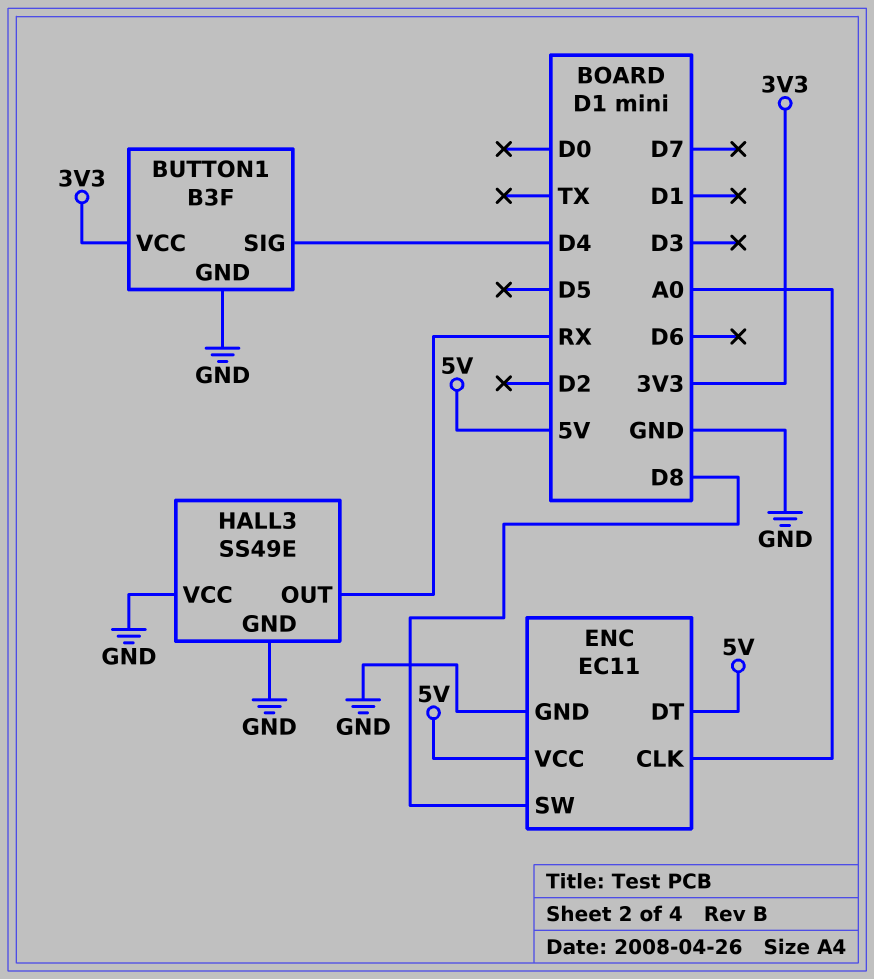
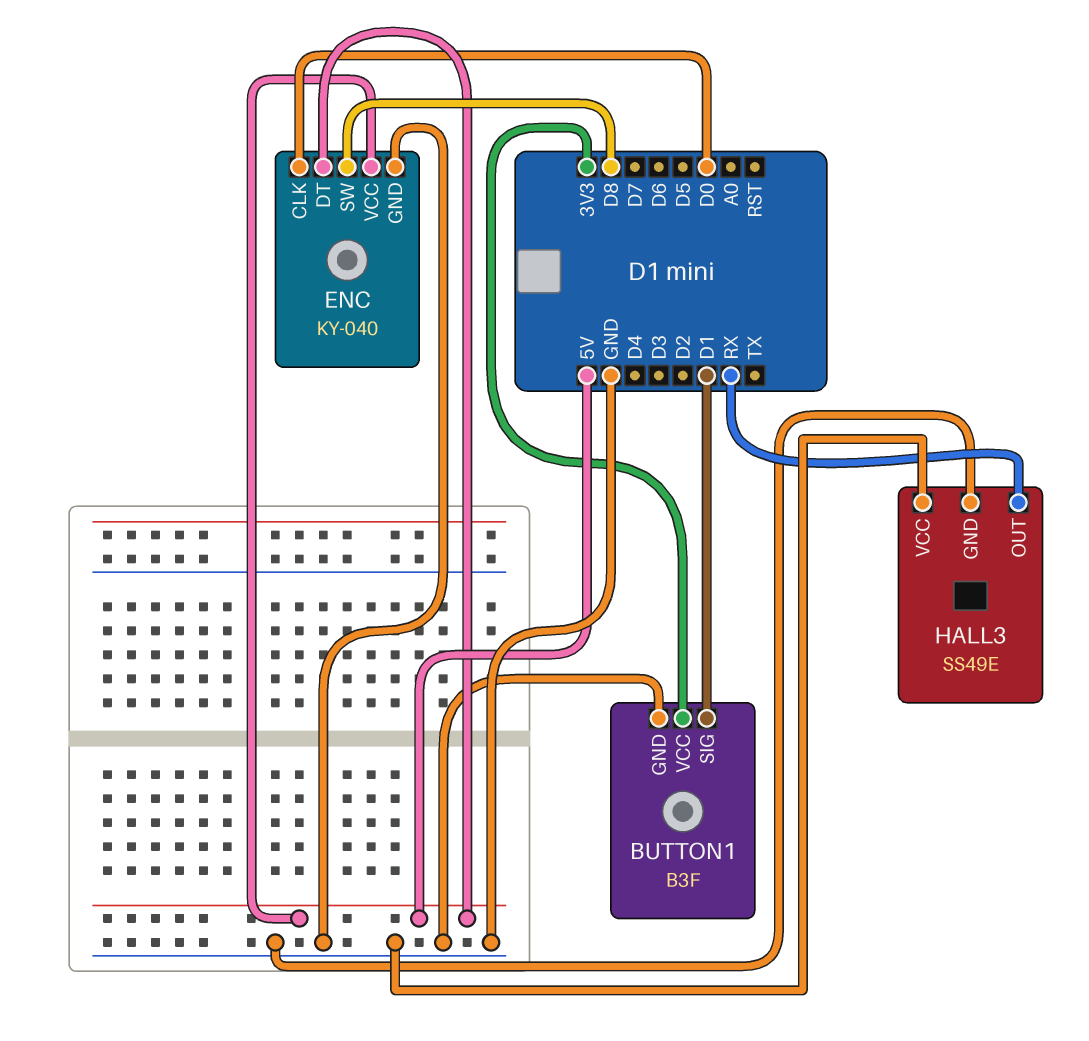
BUTTON1 pin SIG: D4 -> D1
ENC: EC11 -> KY-040
ENC pin CLK: A0 -> D0

